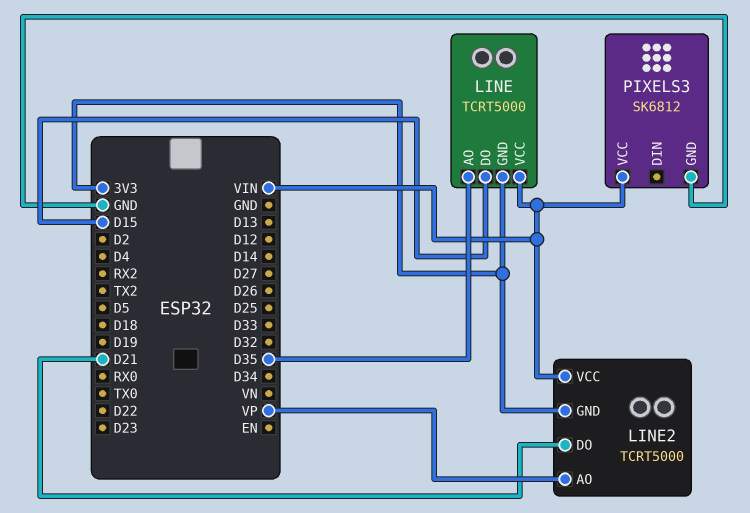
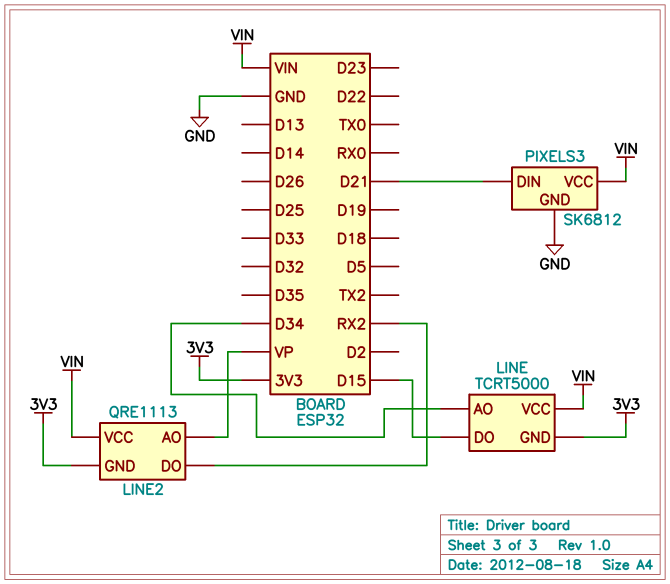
LINE pin AO: D35 -> D34
LINE2: TCRT5000 -> QRE1113
LINE2 pin DO: D21 -> RX2
PIXELS3 pin DIN: none -> D21

